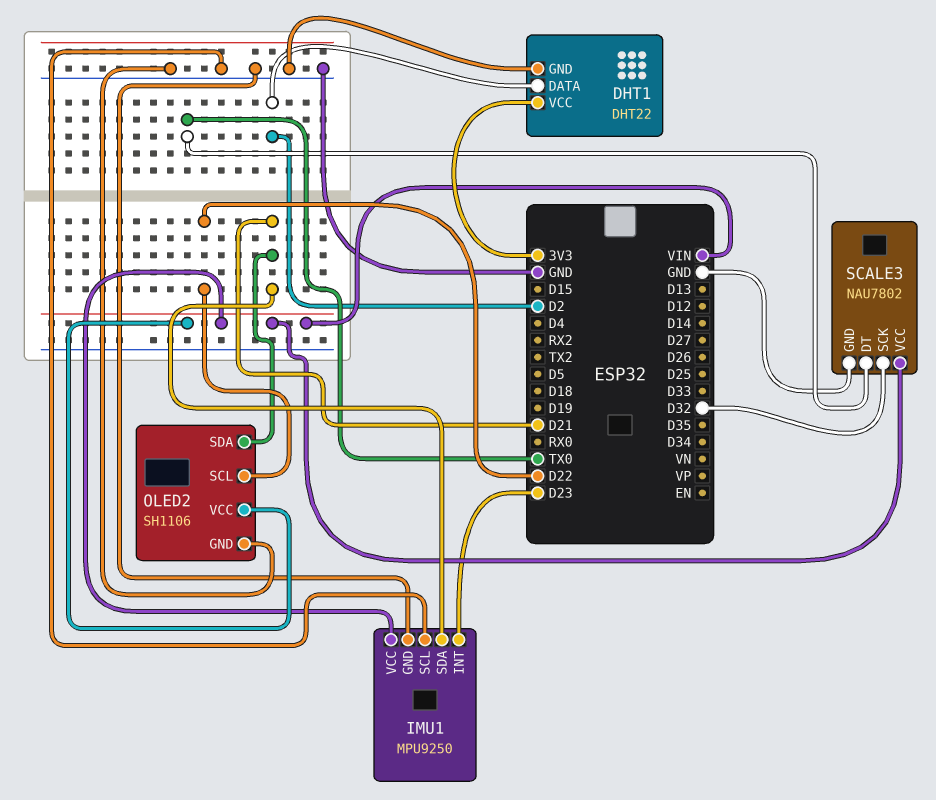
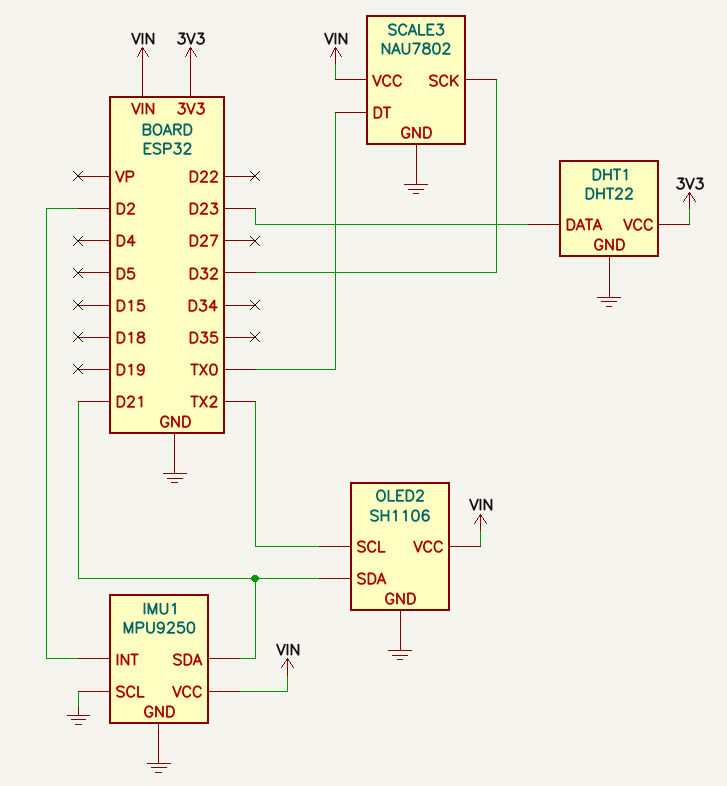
DHT1 pin DATA: D2 -> D23
IMU1 pin INT: D23 -> D2
OLED2 pin SCL: D22 -> TX2

